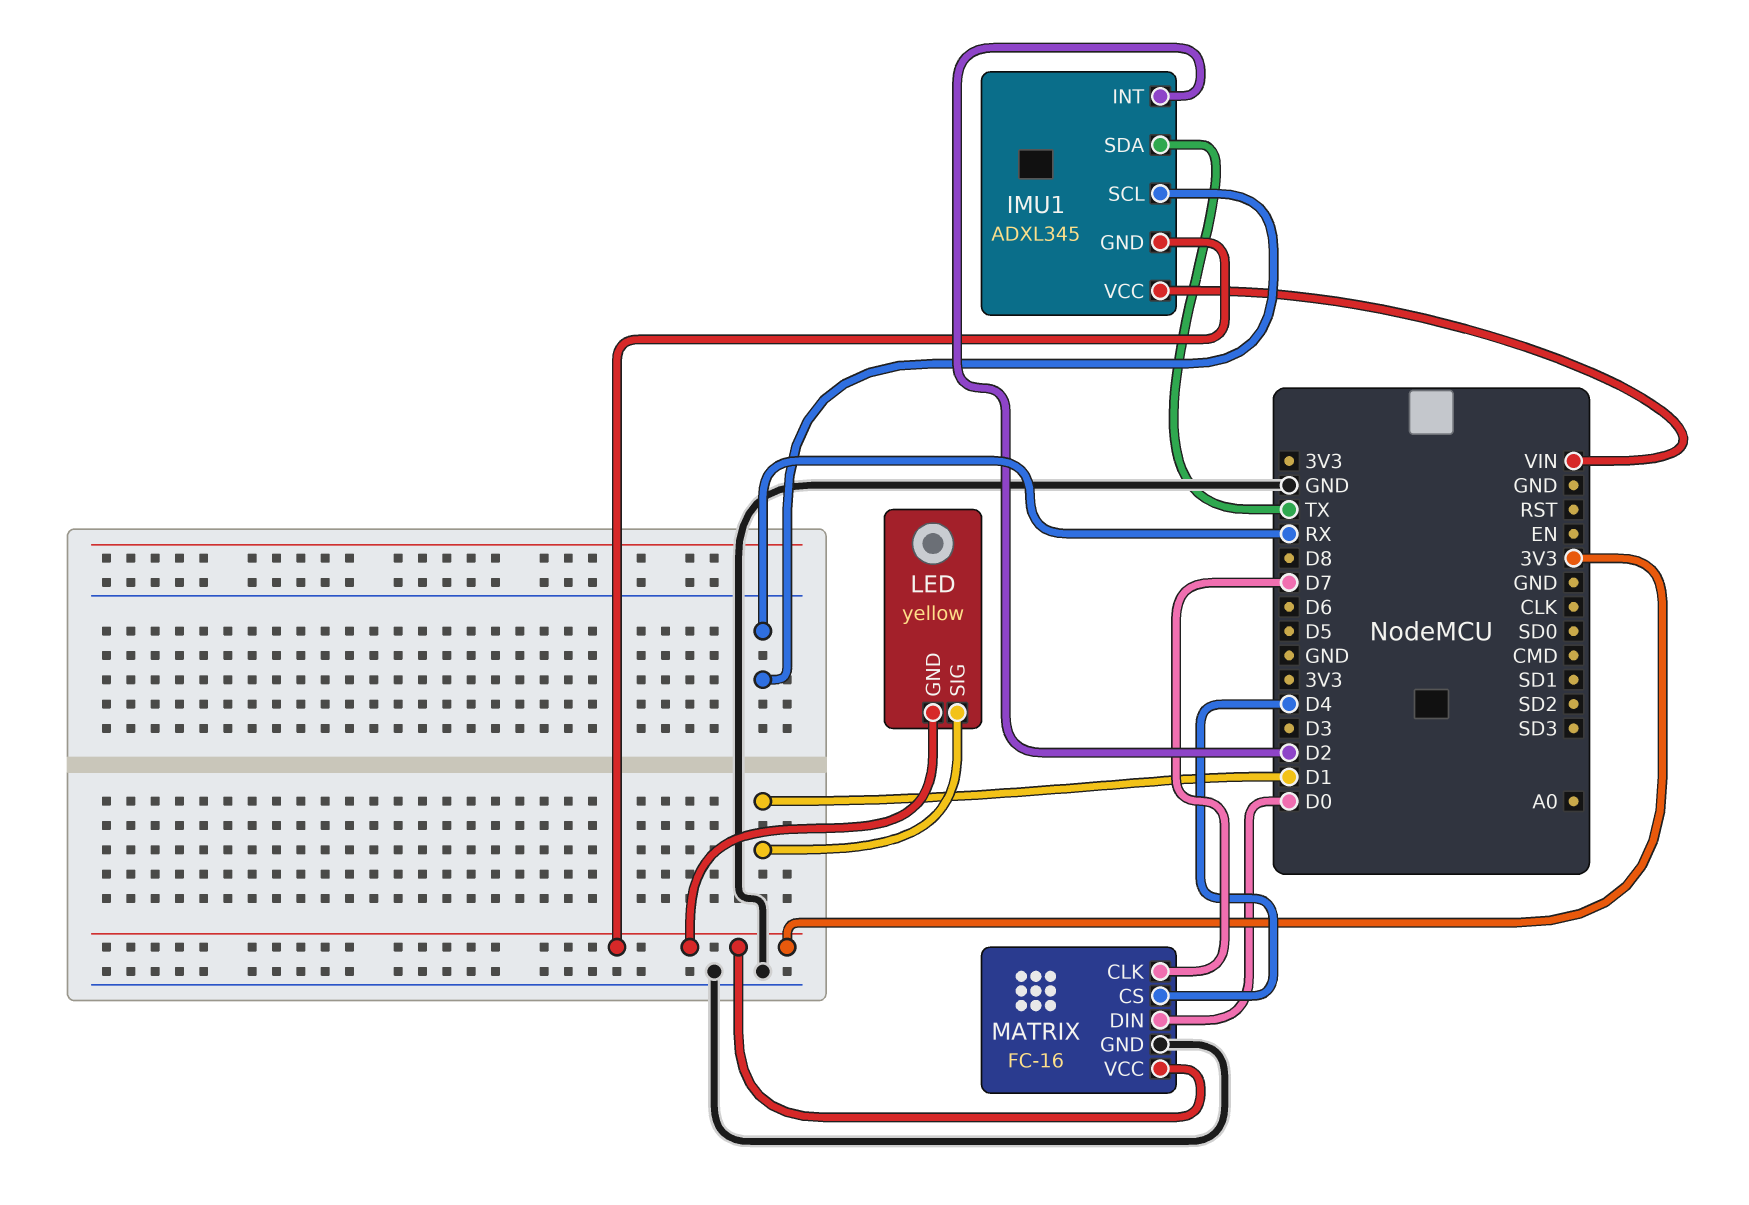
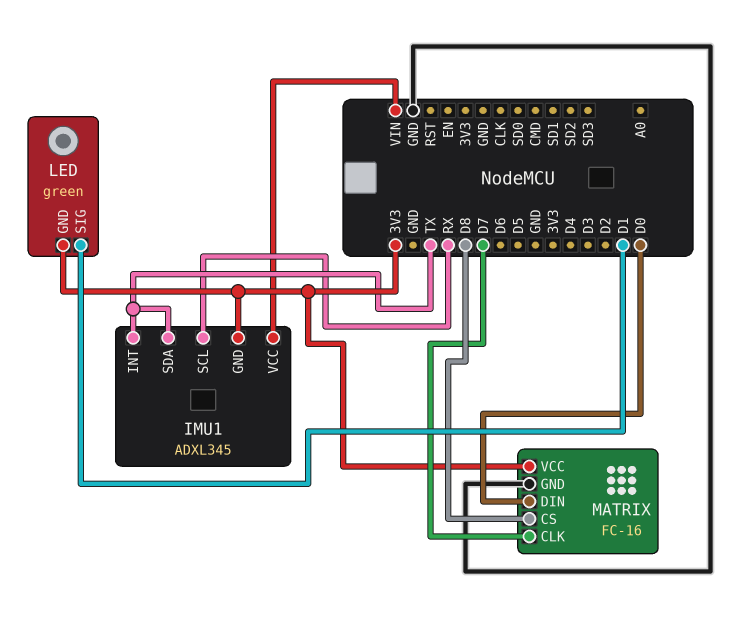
IMU1 pin INT: D2 -> TX
LED: yellow -> green
MATRIX pin CS: D4 -> D8

